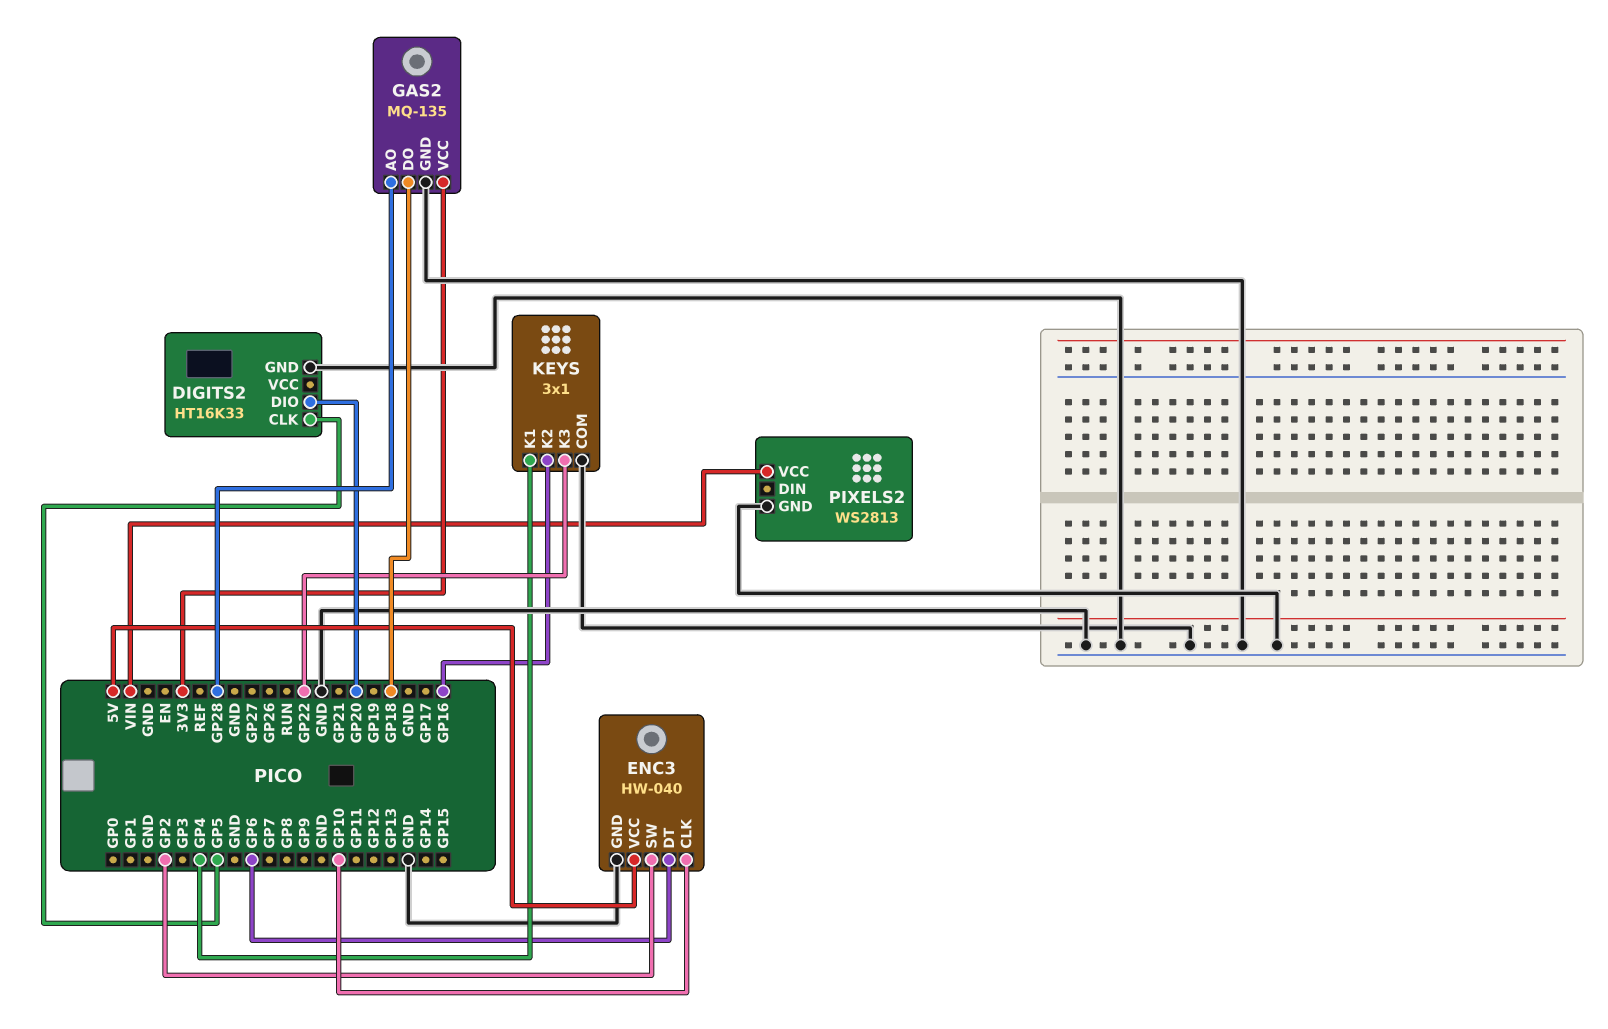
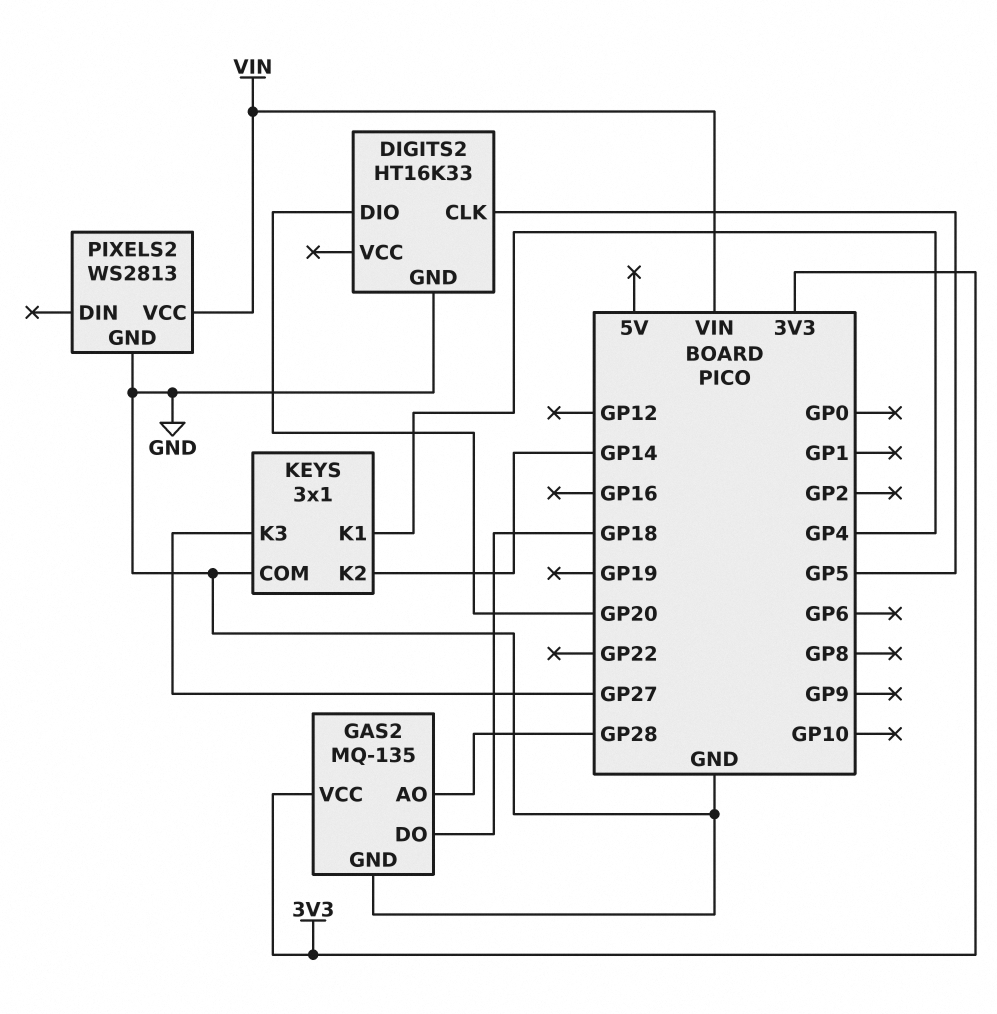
ENC3: HW-040 -> none
ENC3 pin CLK: GP10 -> none
ENC3 pin DT: GP6 -> none
ENC3 pin GND: GND -> none
ENC3 pin SW: GP2 -> none
ENC3 pin VCC: 5V -> none
KEYS pin K2: GP16 -> GP14
KEYS pin K3: GP22 -> GP27

